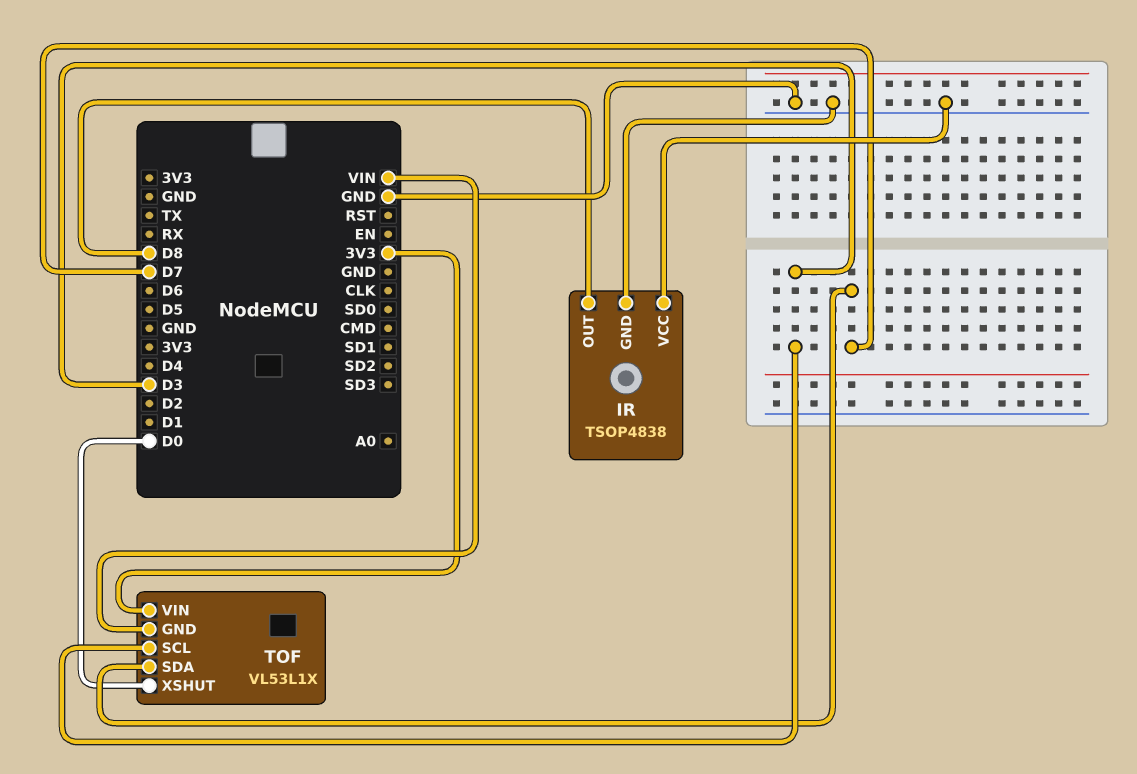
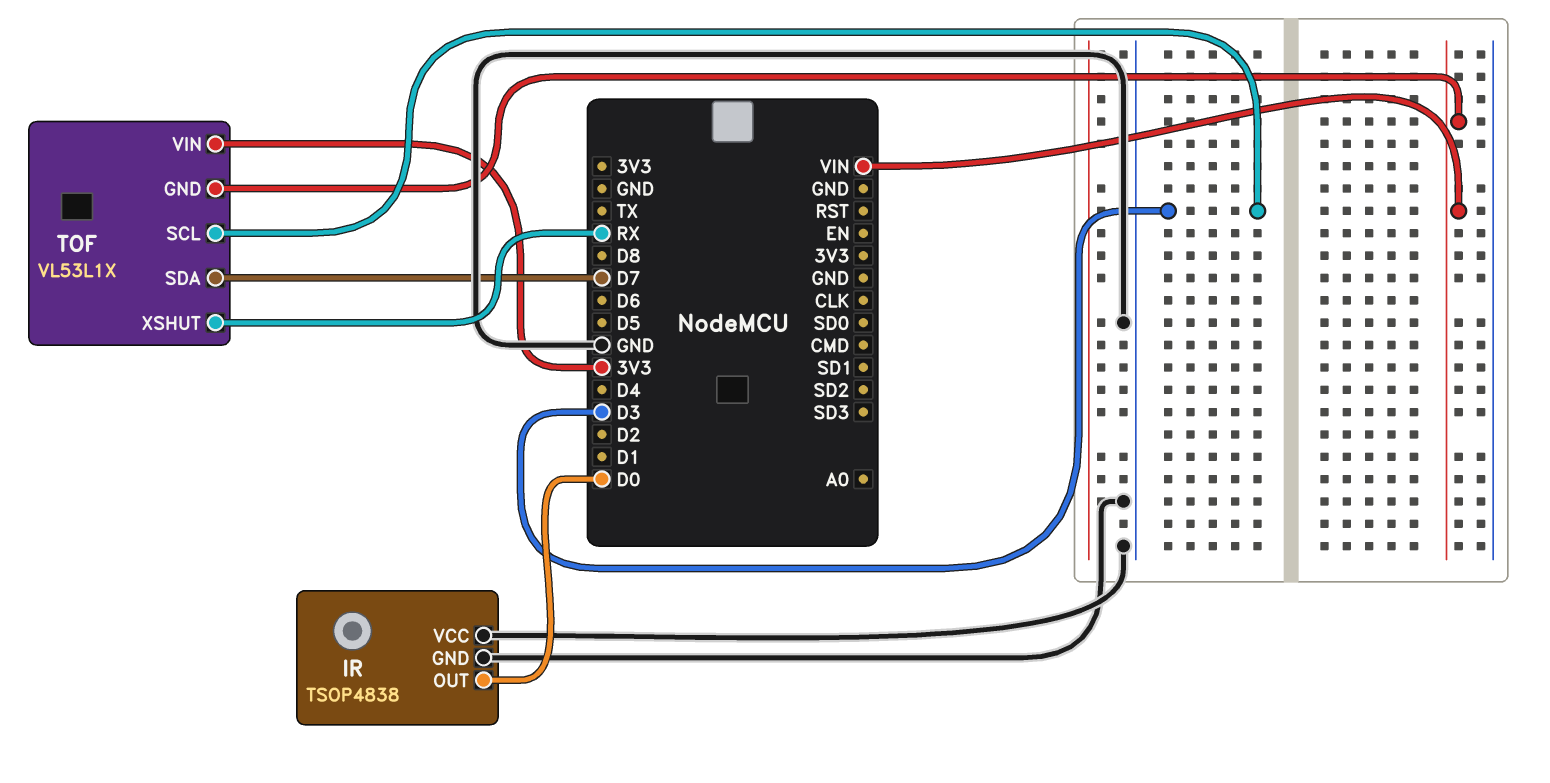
IR pin OUT: D8 -> D0
TOF pin XSHUT: D0 -> RX

